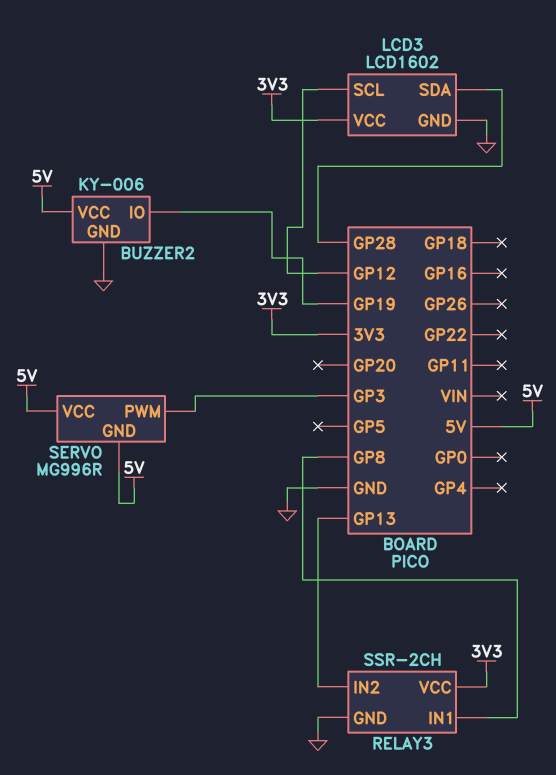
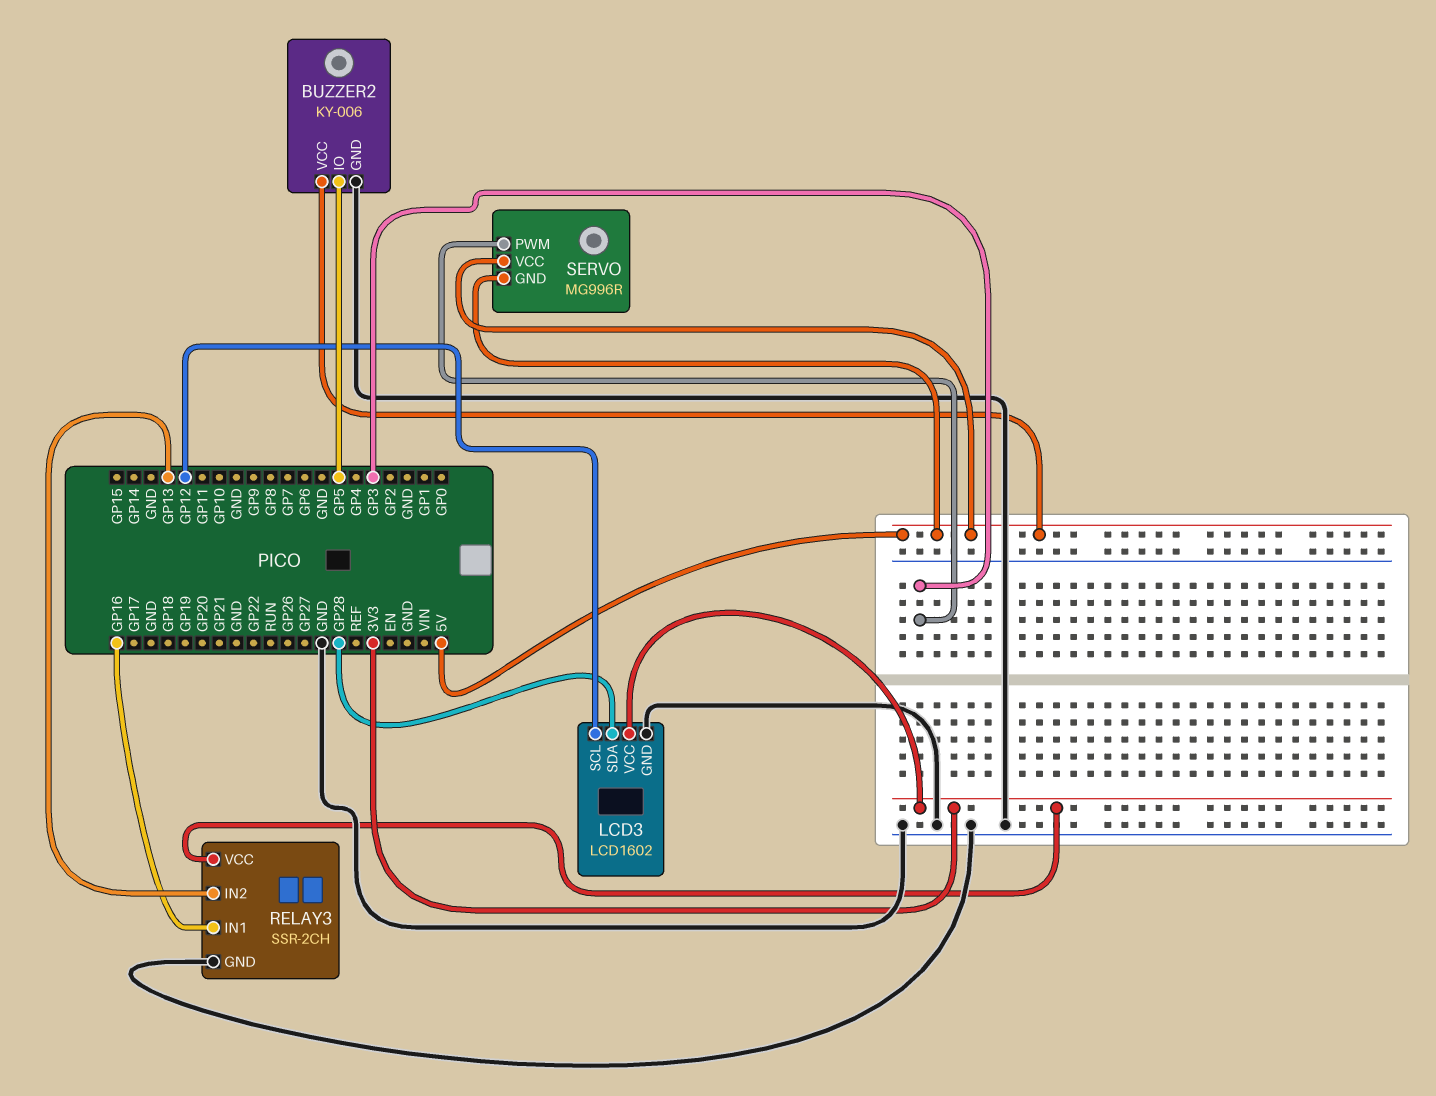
BUZZER2 pin IO: GP19 -> GP5
RELAY3 pin IN1: GP8 -> GP16

